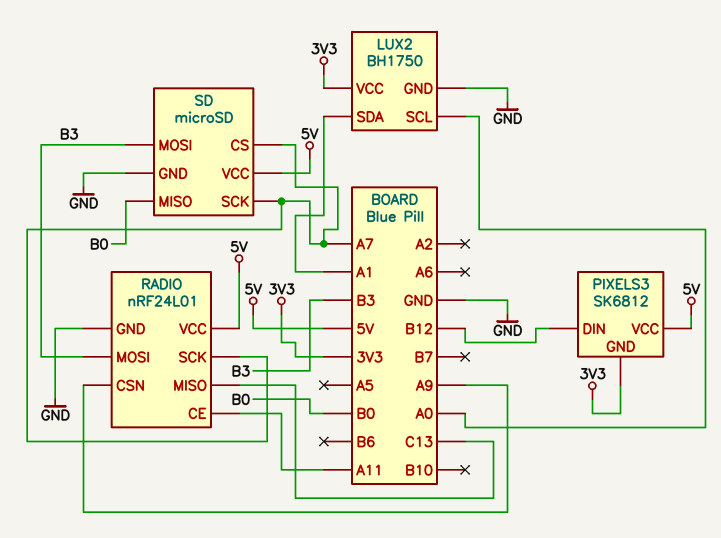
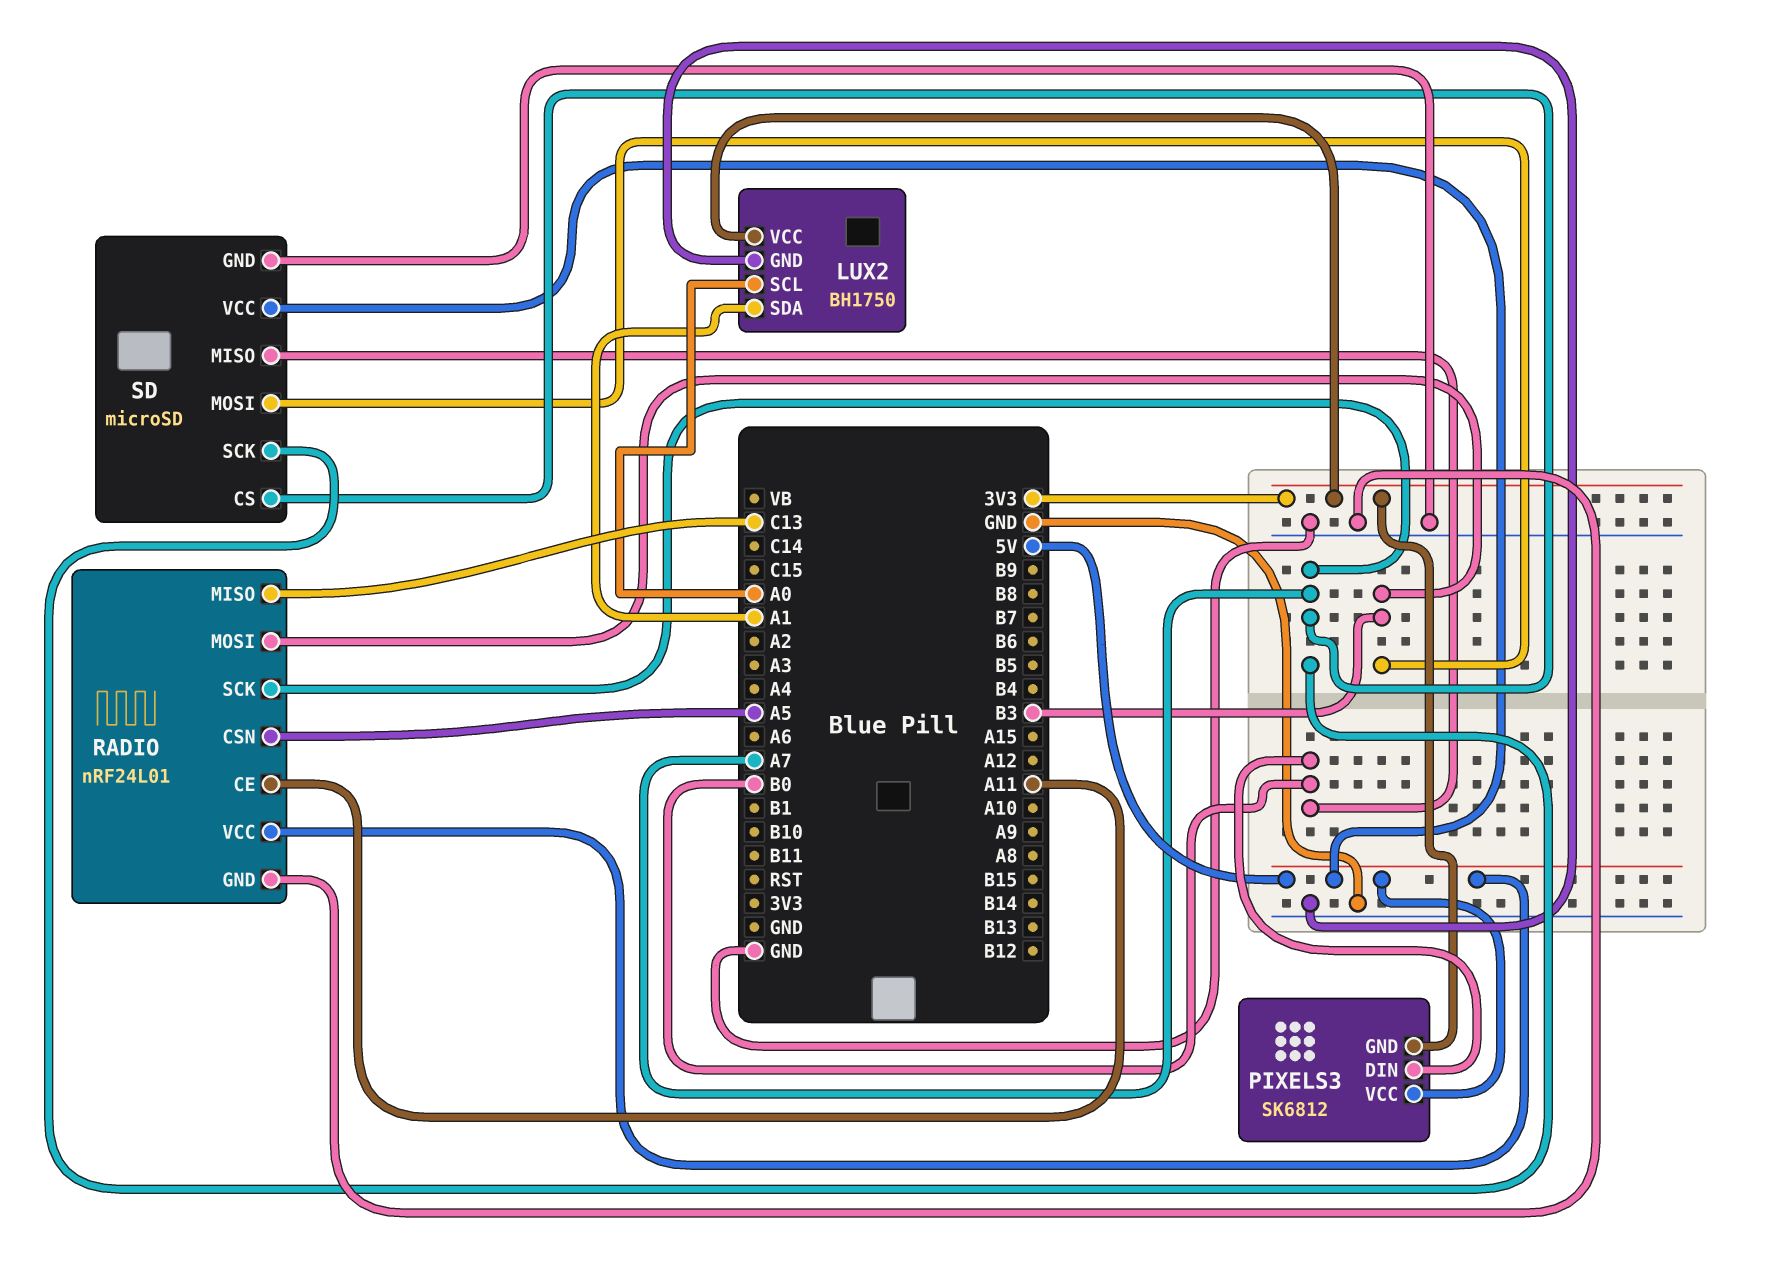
PIXELS3 pin DIN: B12 -> B0
RADIO pin CSN: A9 -> A5

